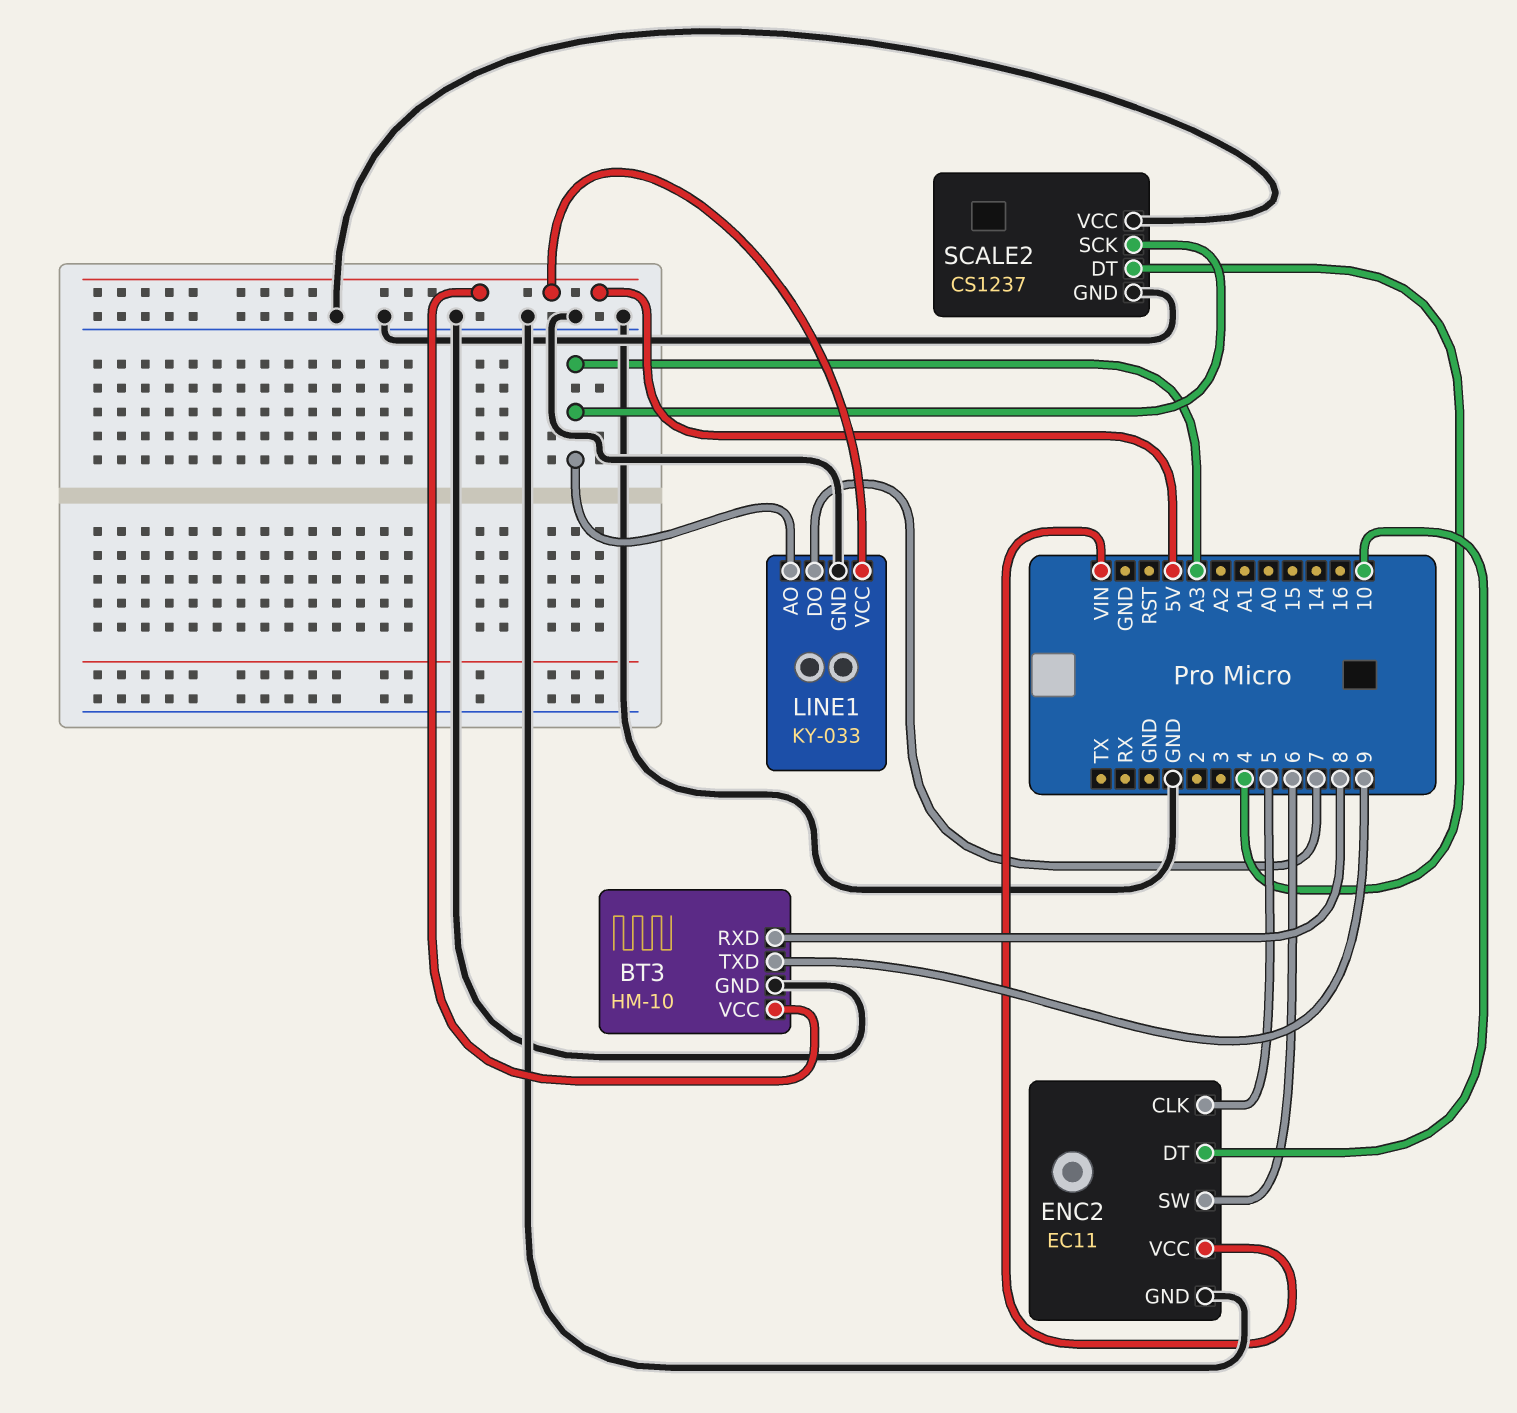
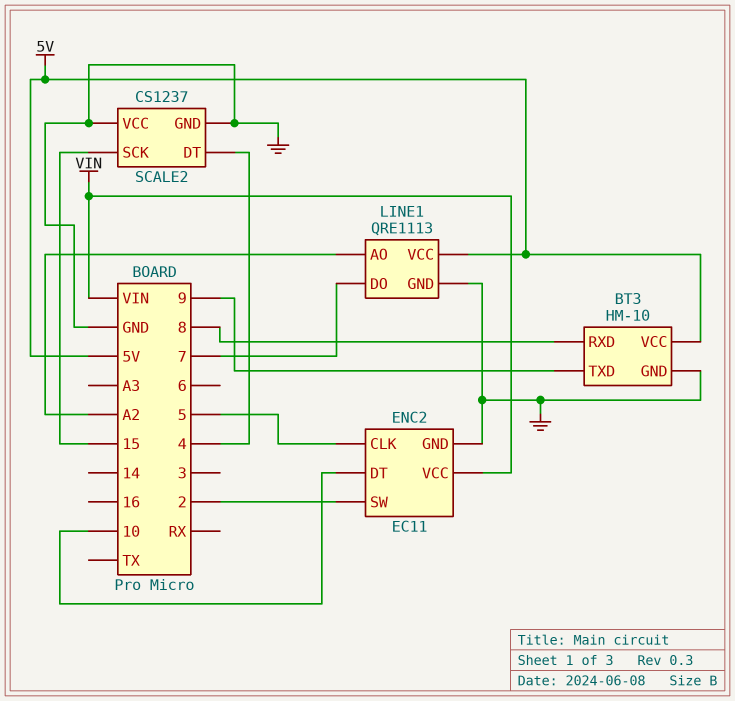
ENC2 pin SW: 6 -> 2
LINE1: KY-033 -> QRE1113
LINE1 pin AO: A3 -> A2
SCALE2 pin SCK: A3 -> 15

